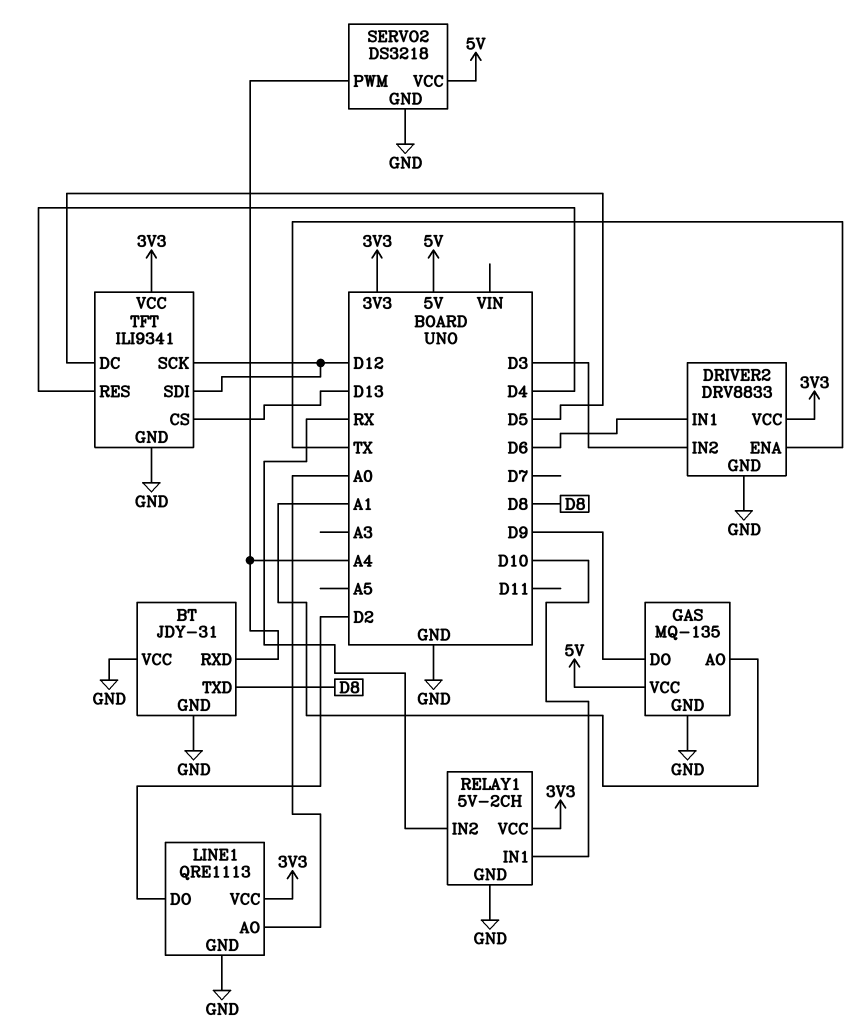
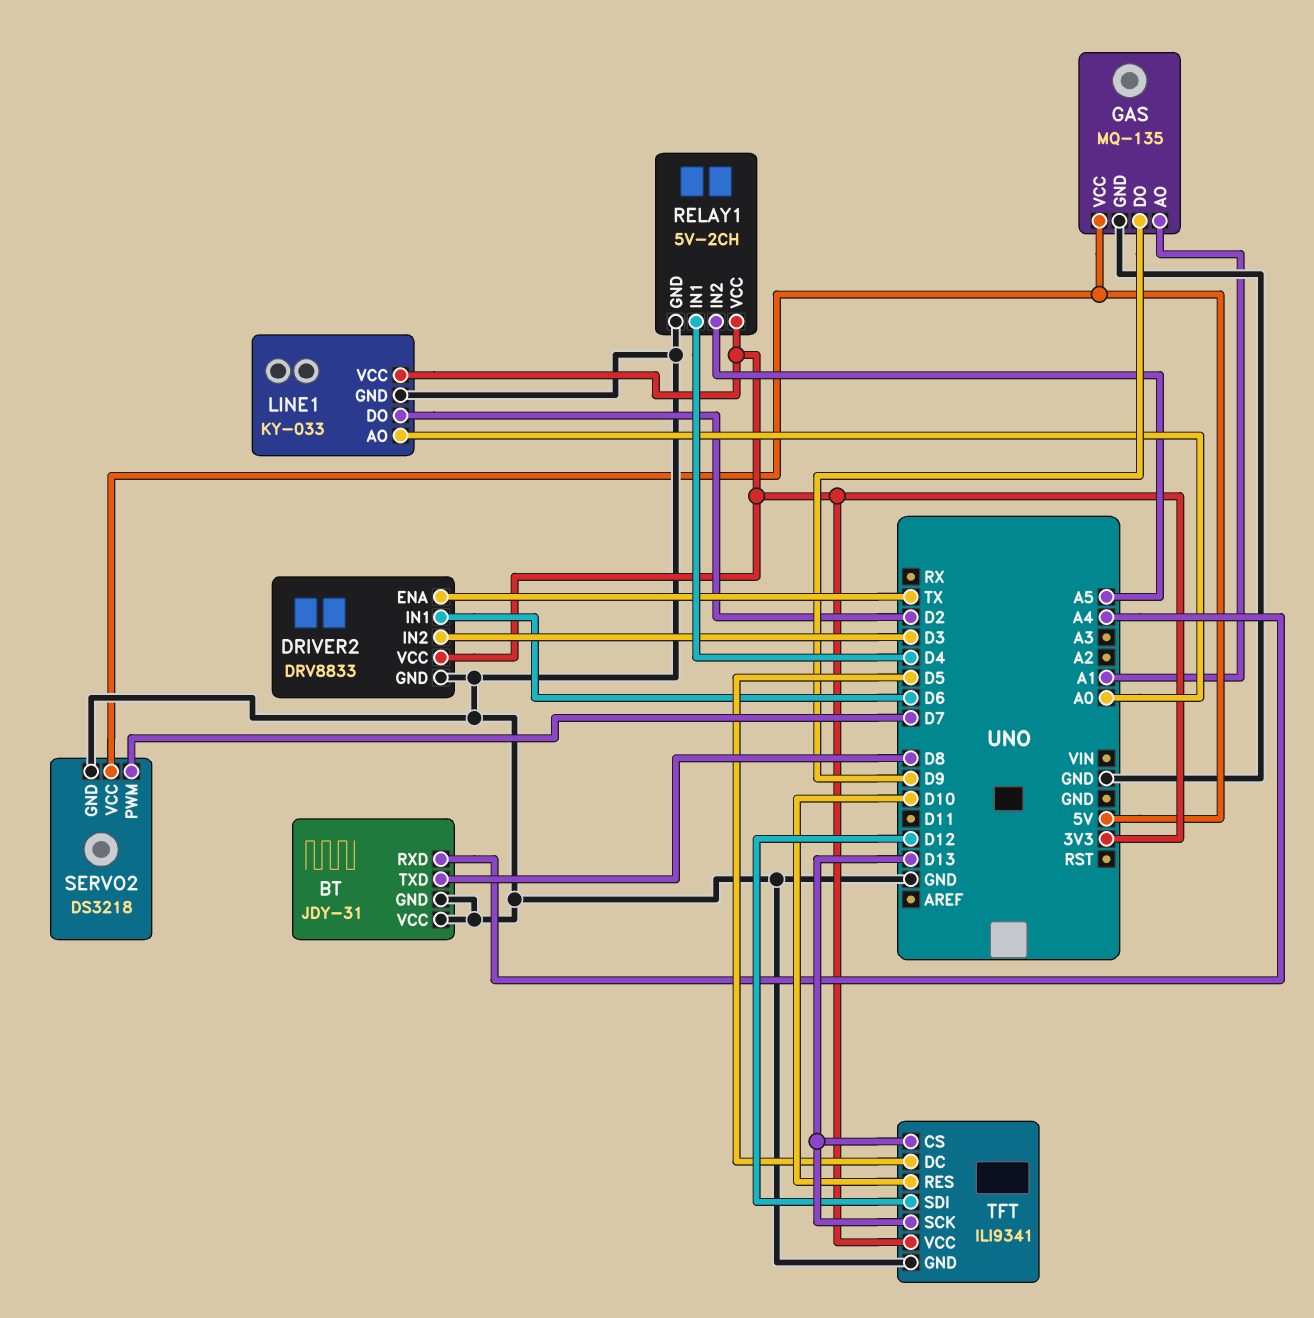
LINE1: QRE1113 -> KY-033
RELAY1 pin IN1: D10 -> D4
RELAY1 pin IN2: RX -> A5
SERVO2 pin PWM: A4 -> D7
TFT pin RES: D4 -> D10
TFT pin SCK: D12 -> D13

